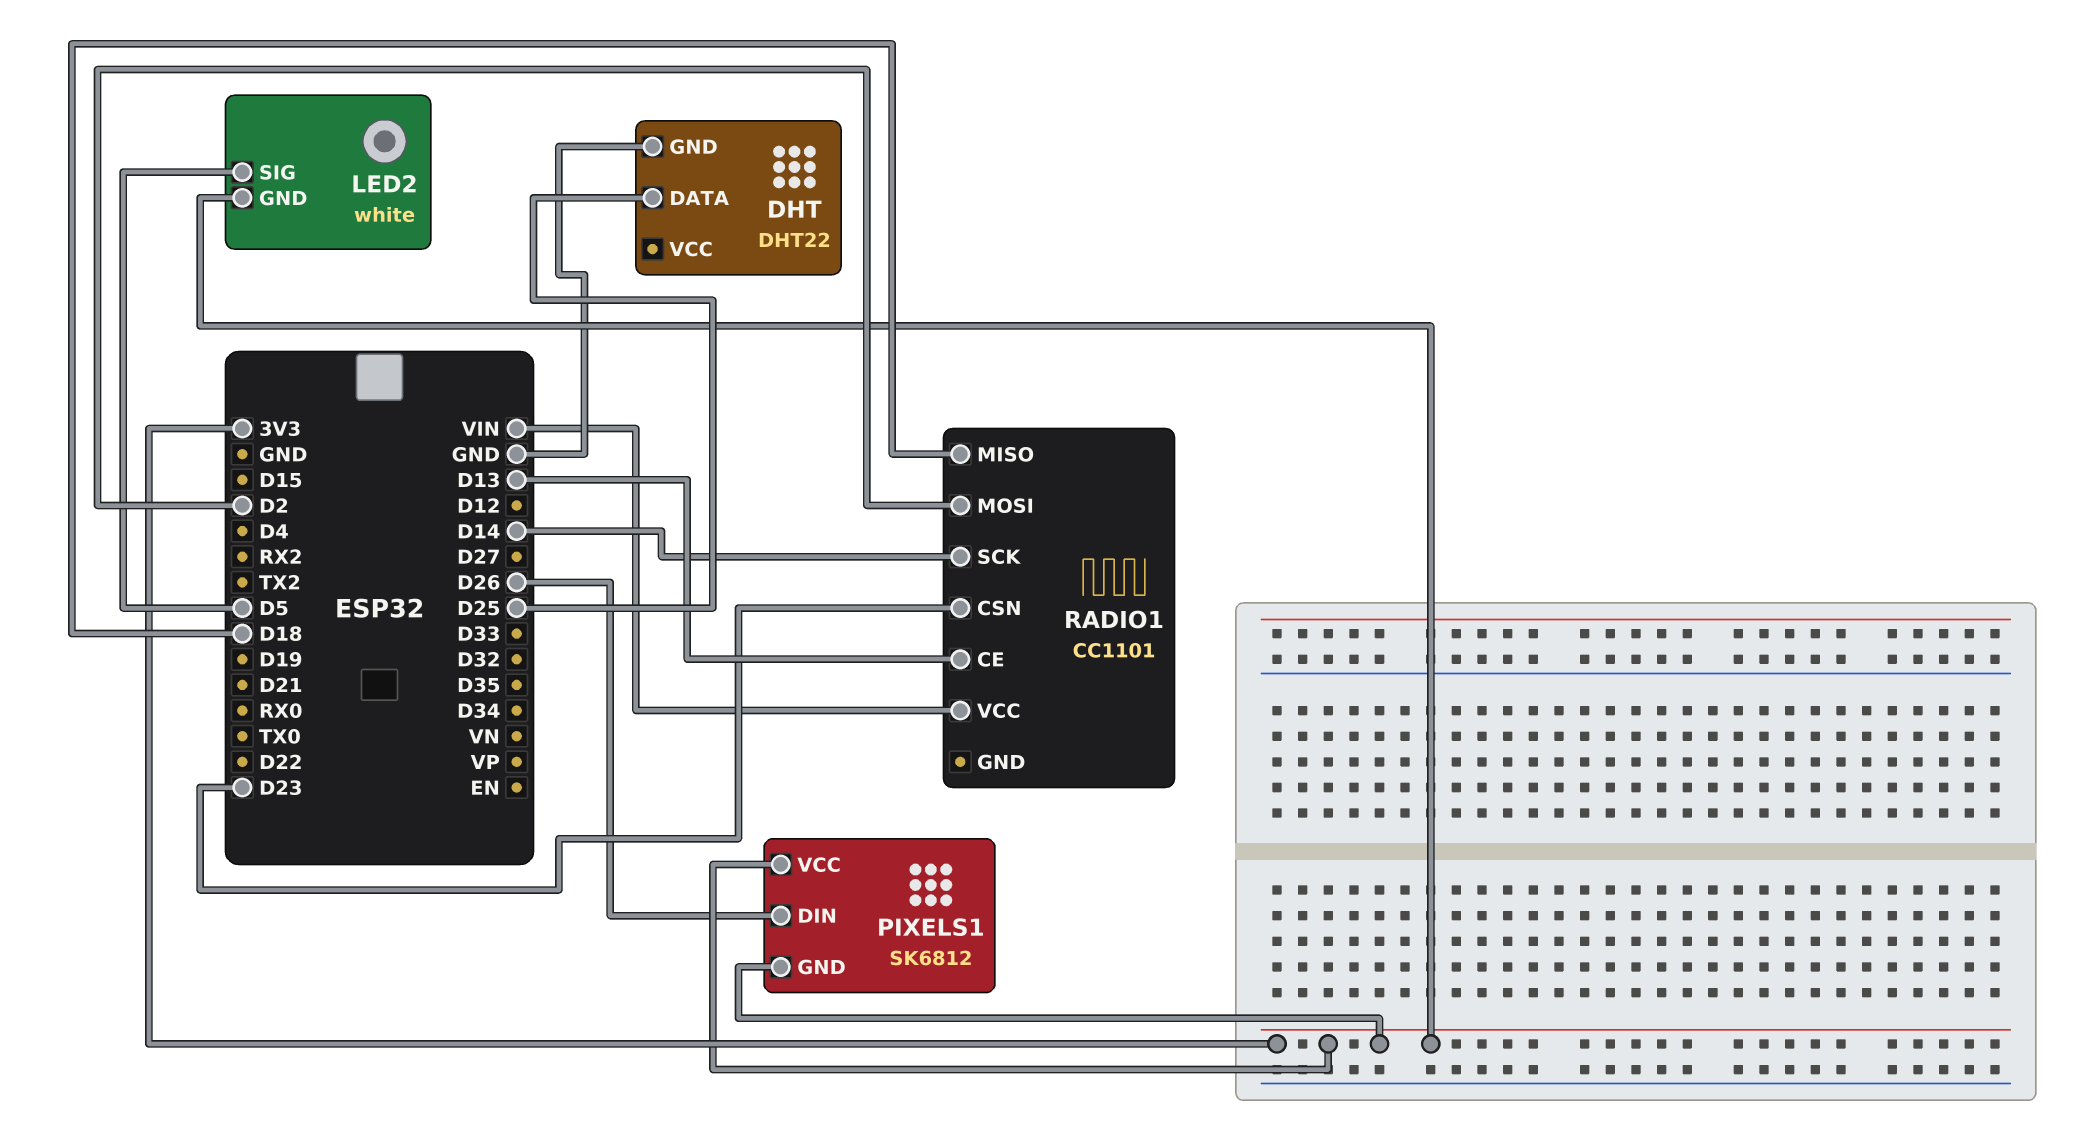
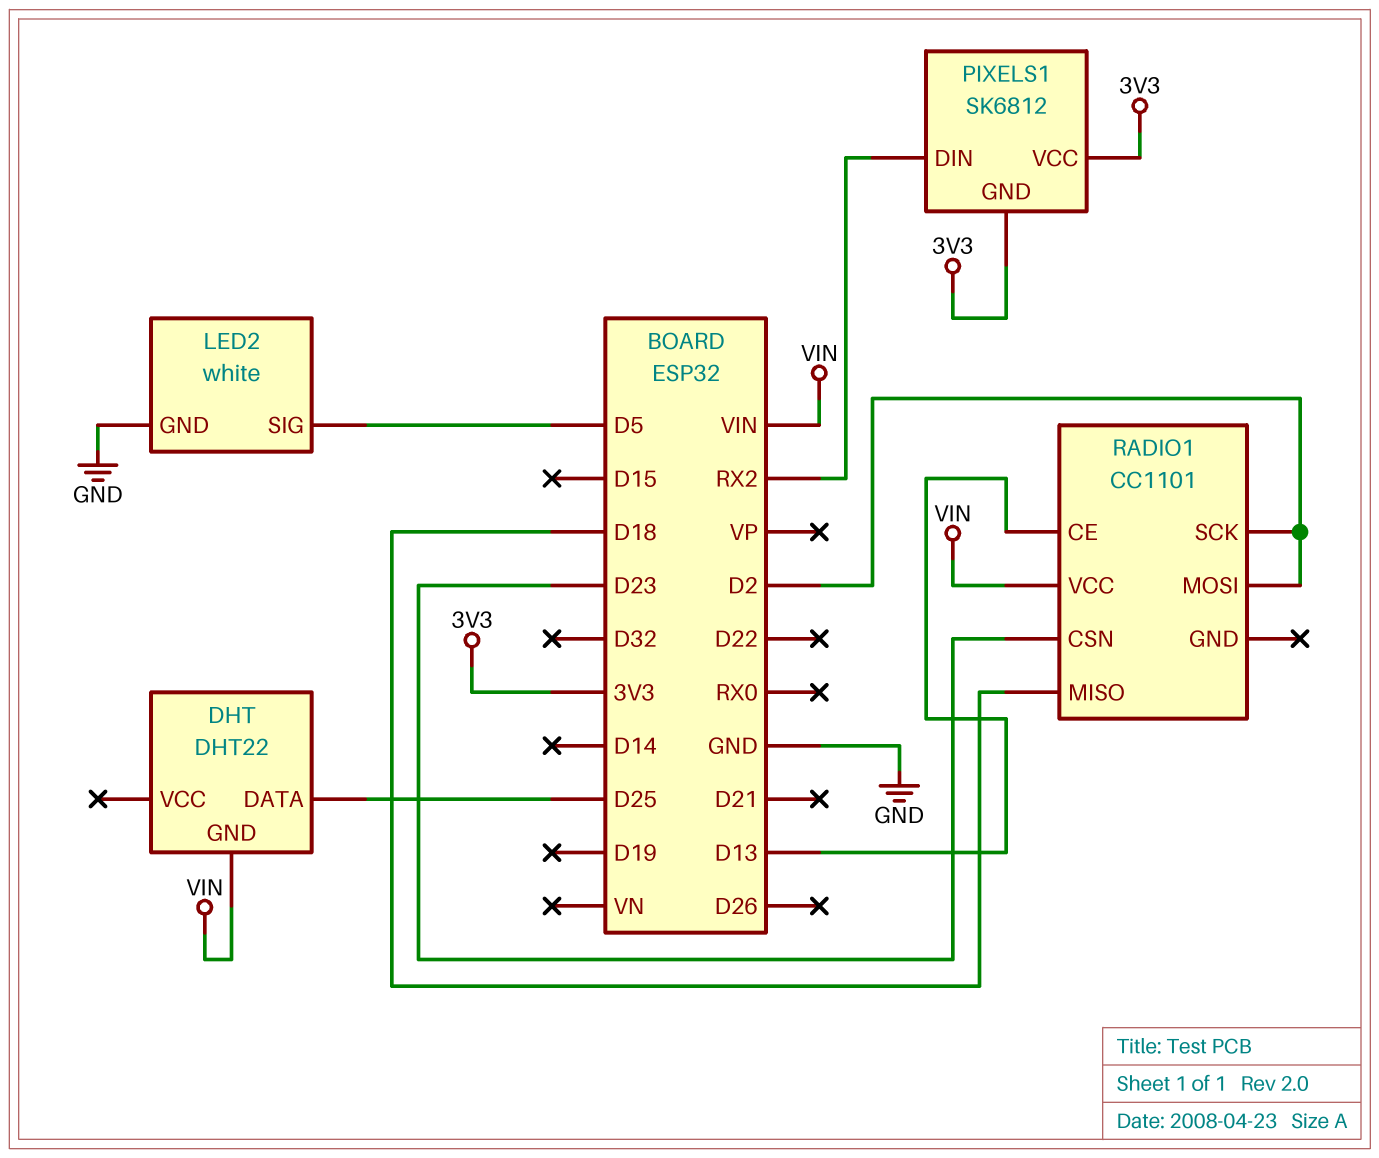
DHT pin GND: GND -> VIN
LED2 pin GND: 3V3 -> GND
PIXELS1 pin DIN: D26 -> RX2
RADIO1 pin SCK: D14 -> D2

